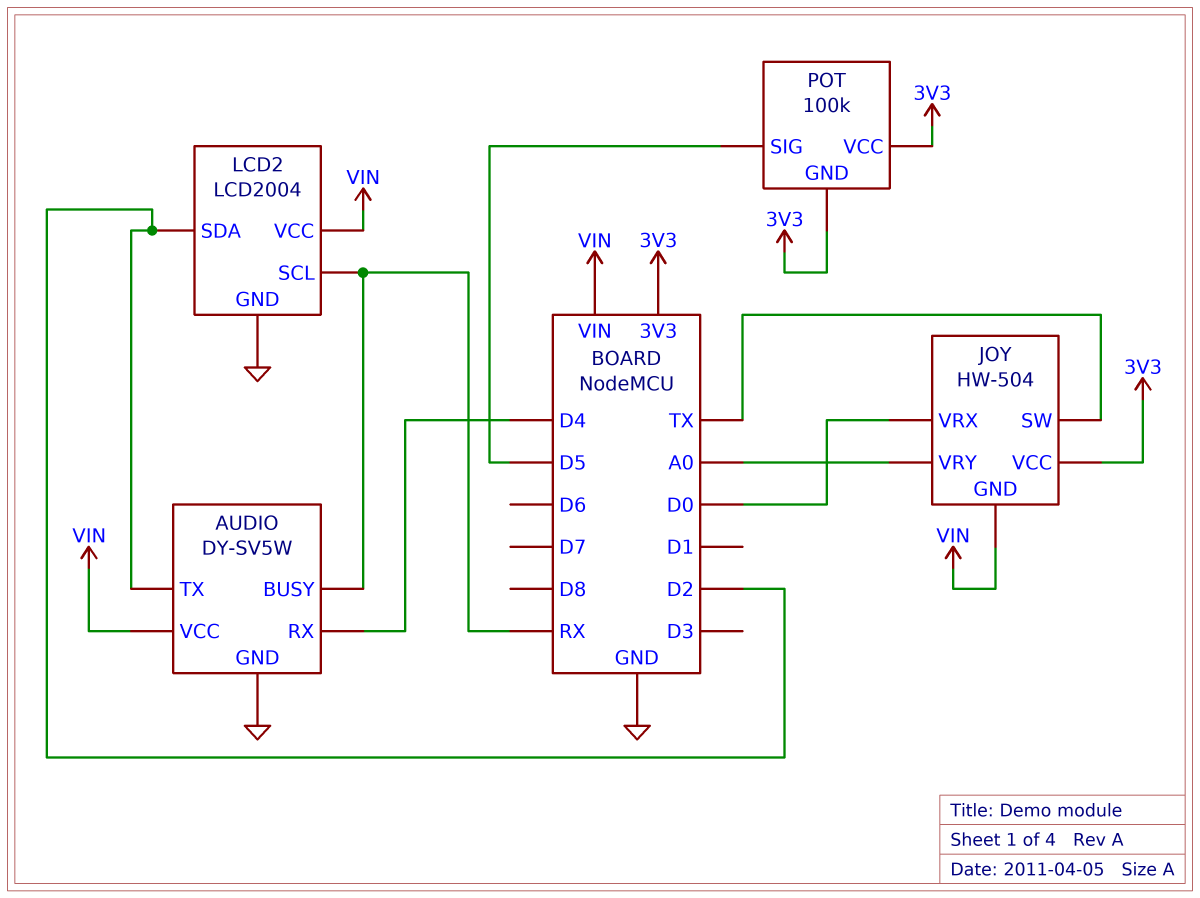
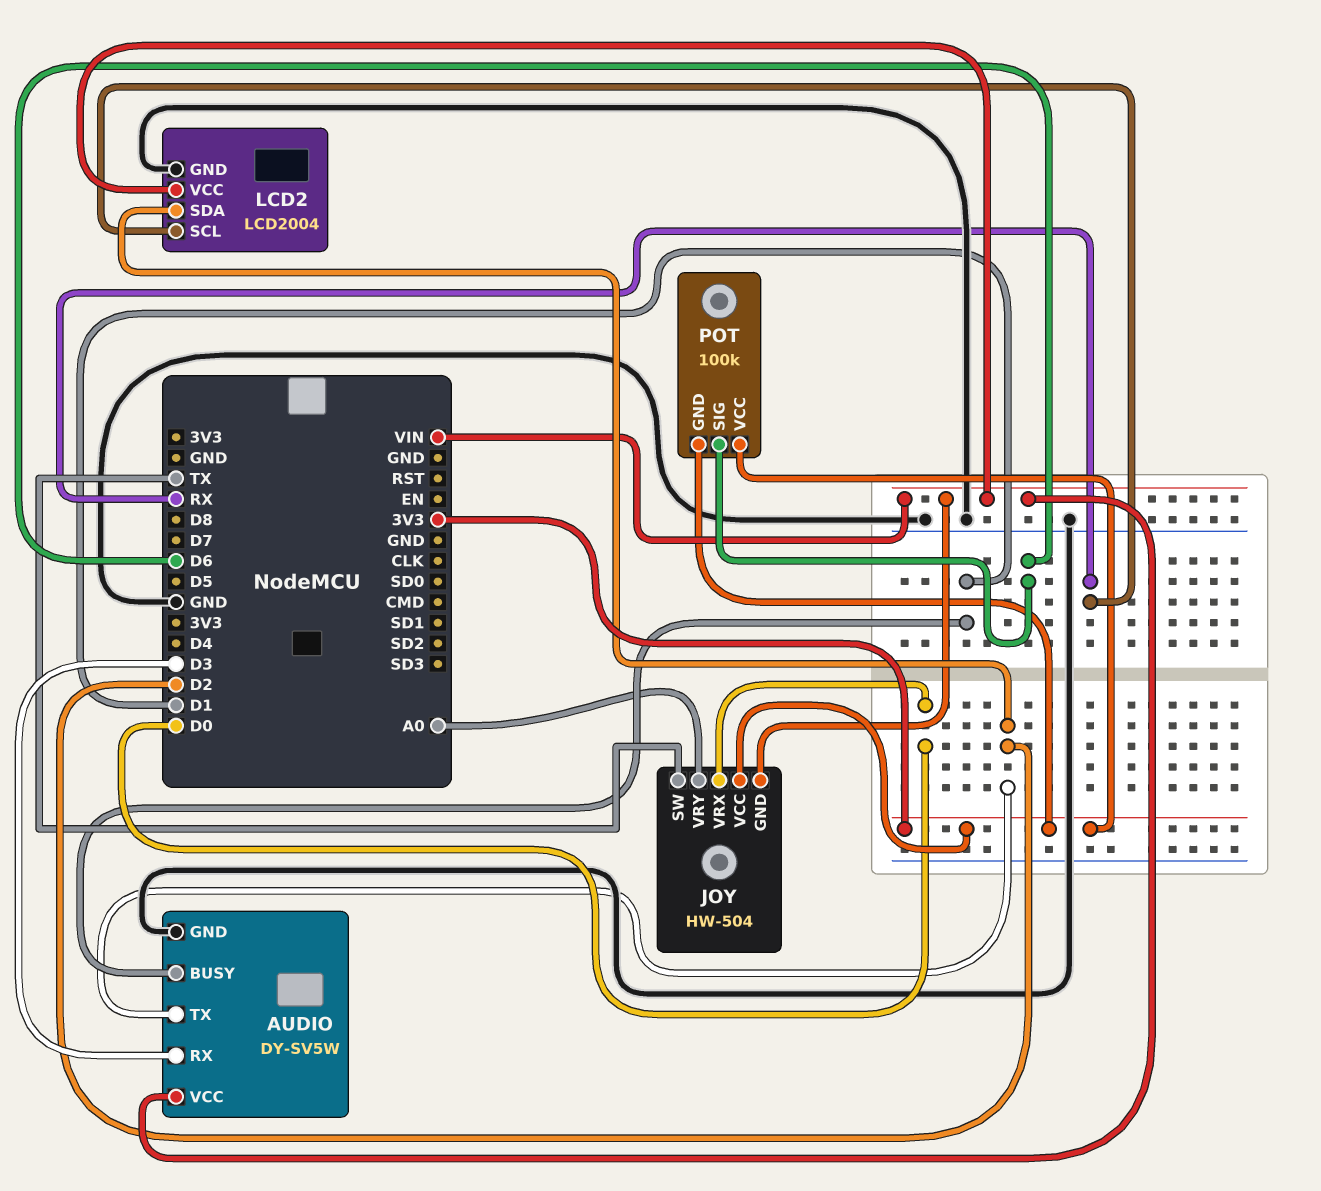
AUDIO pin BUSY: RX -> D1
AUDIO pin RX: D4 -> D3
POT pin SIG: D5 -> D6

